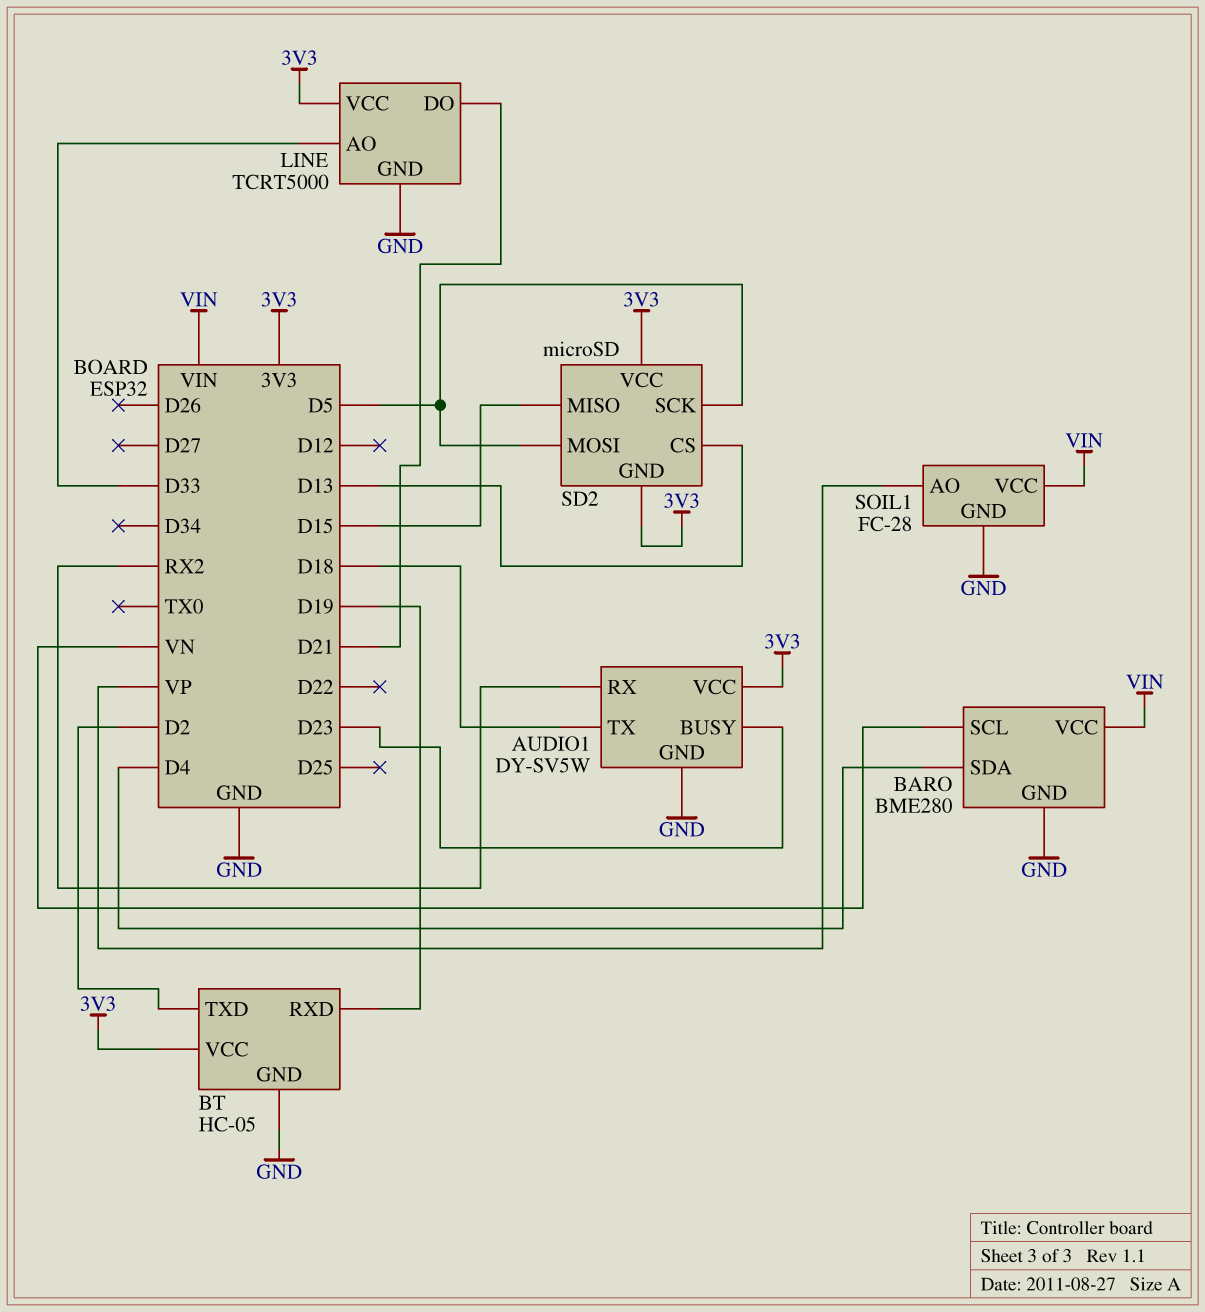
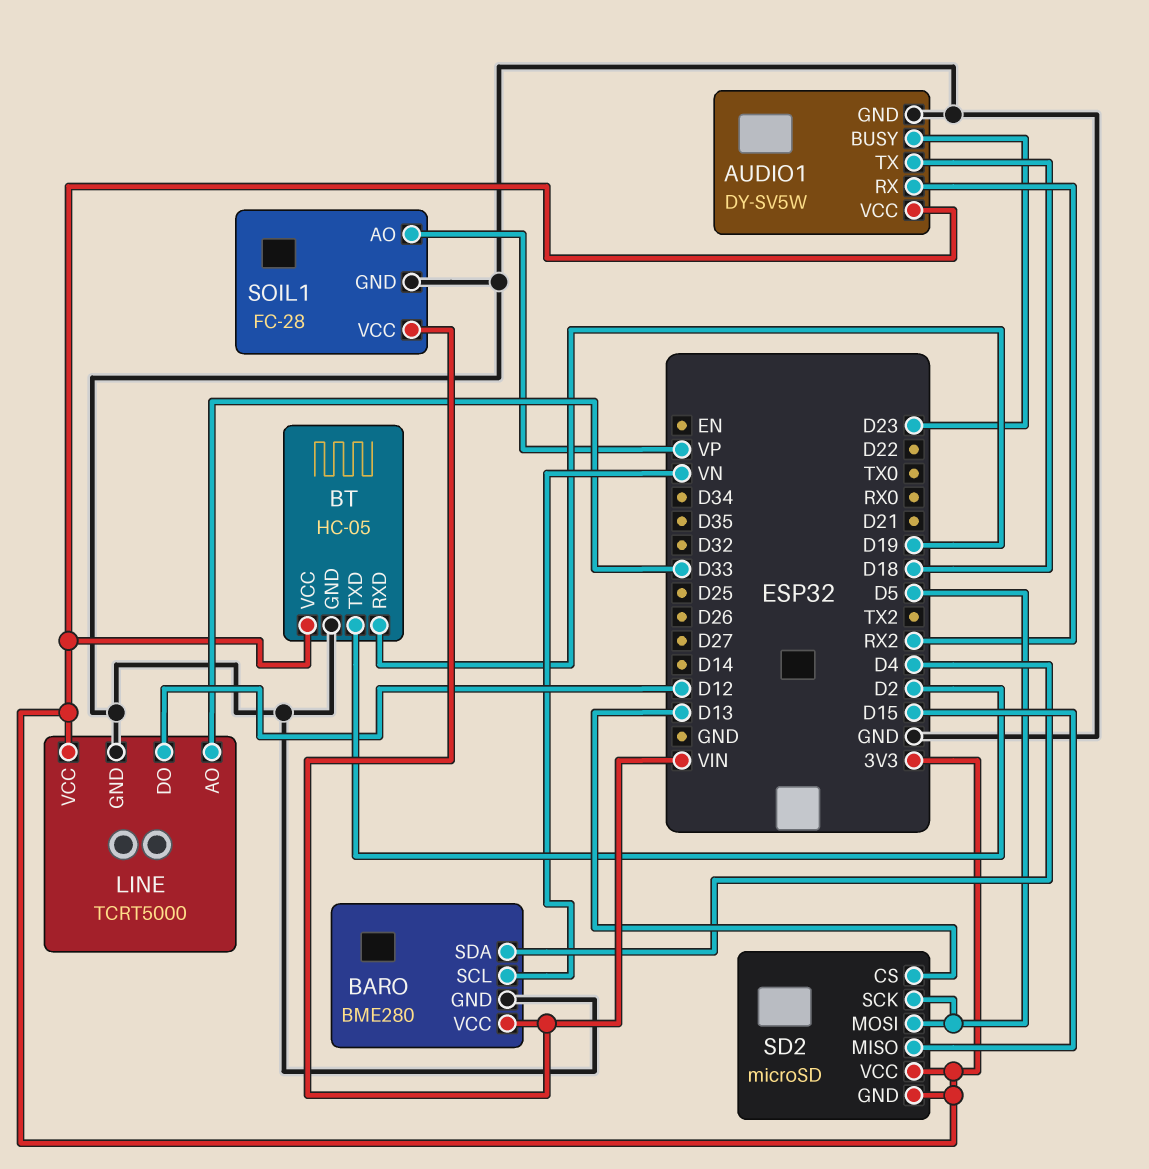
LINE pin DO: D21 -> D12

